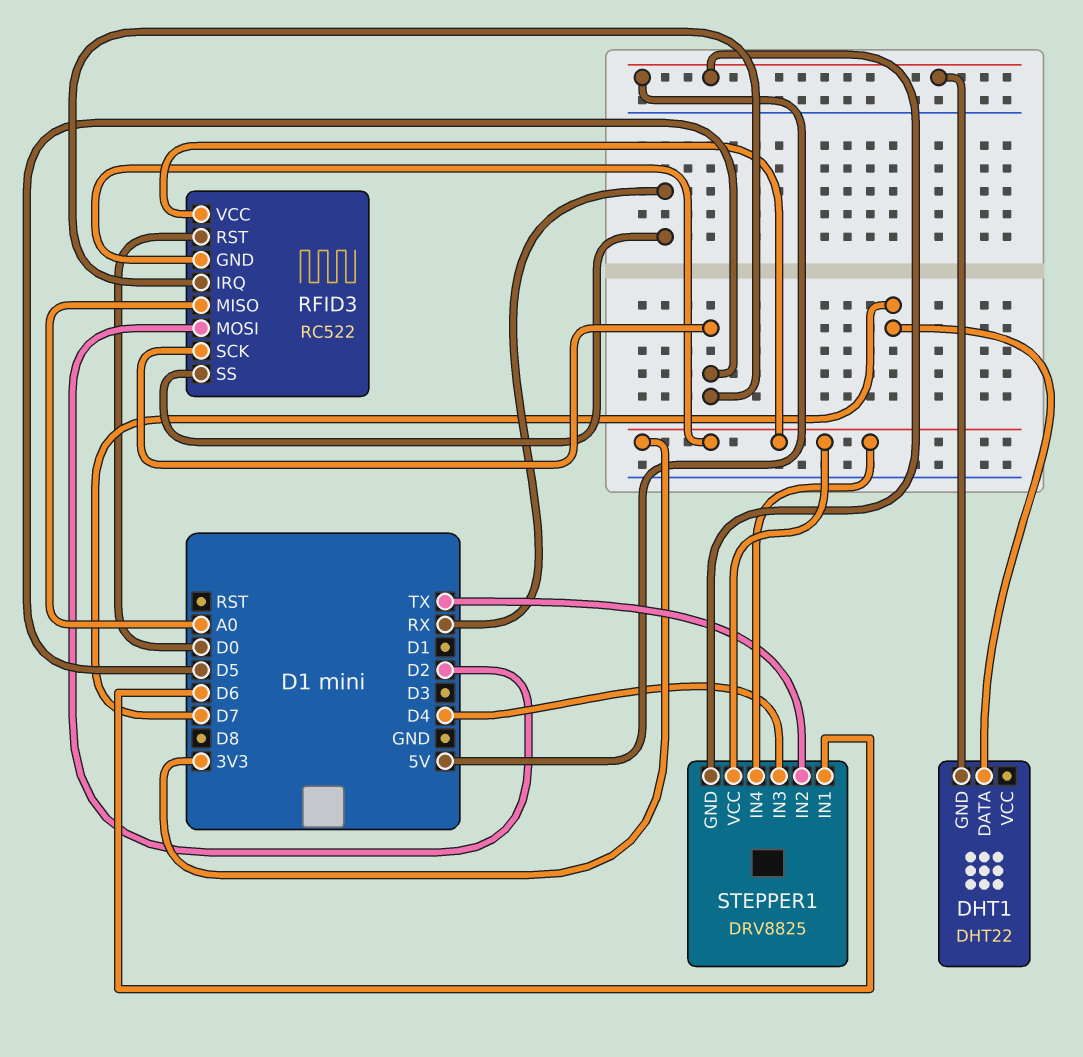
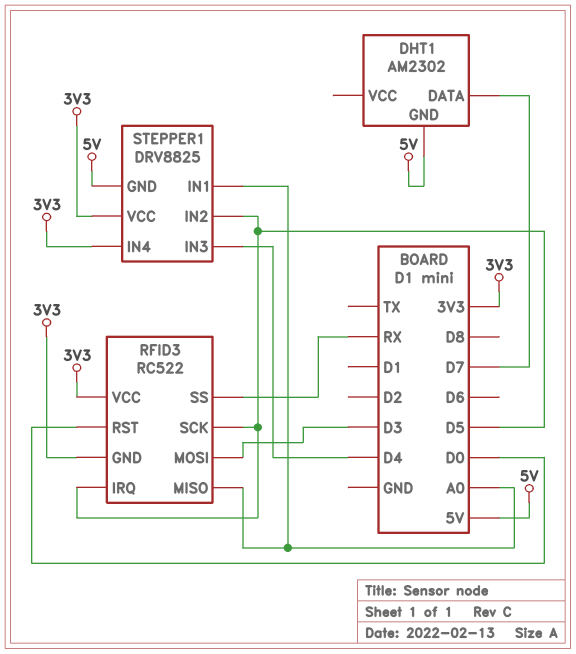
DHT1: DHT22 -> AM2302
RFID3 pin MOSI: D2 -> D3
STEPPER1 pin IN1: D6 -> A0
STEPPER1 pin IN2: TX -> D5

